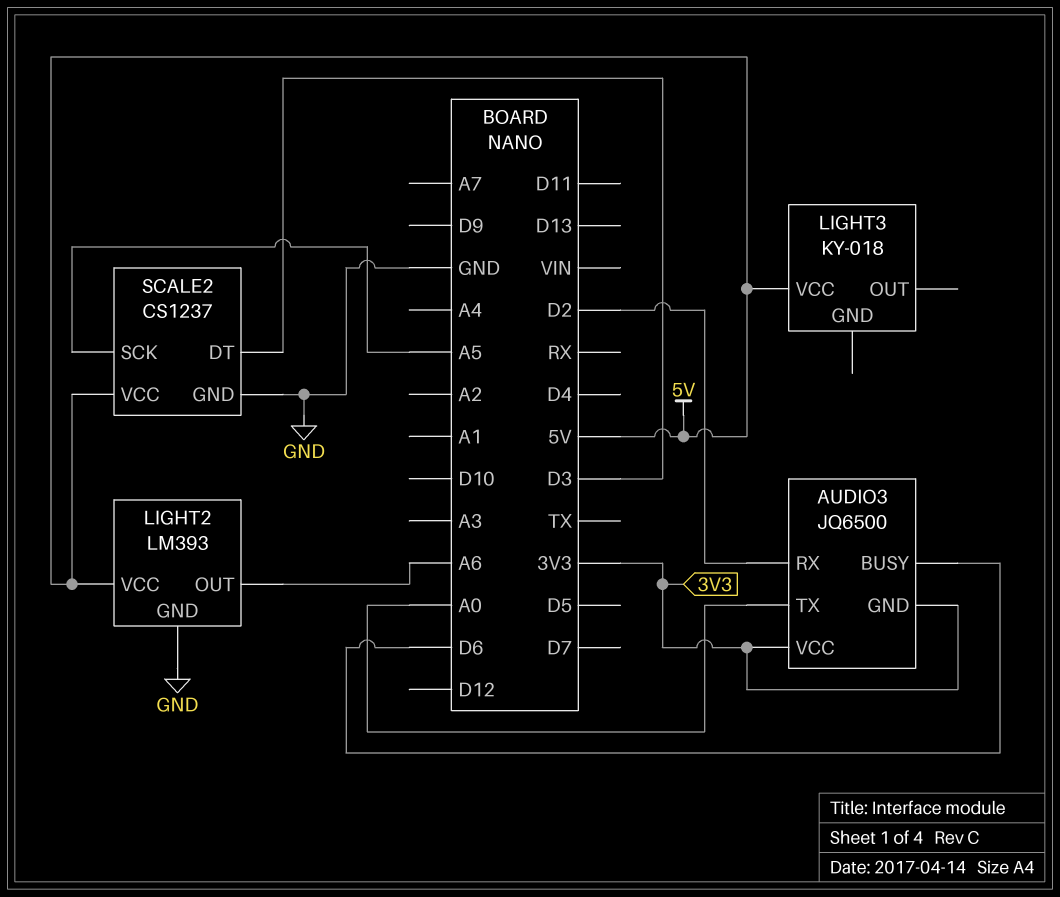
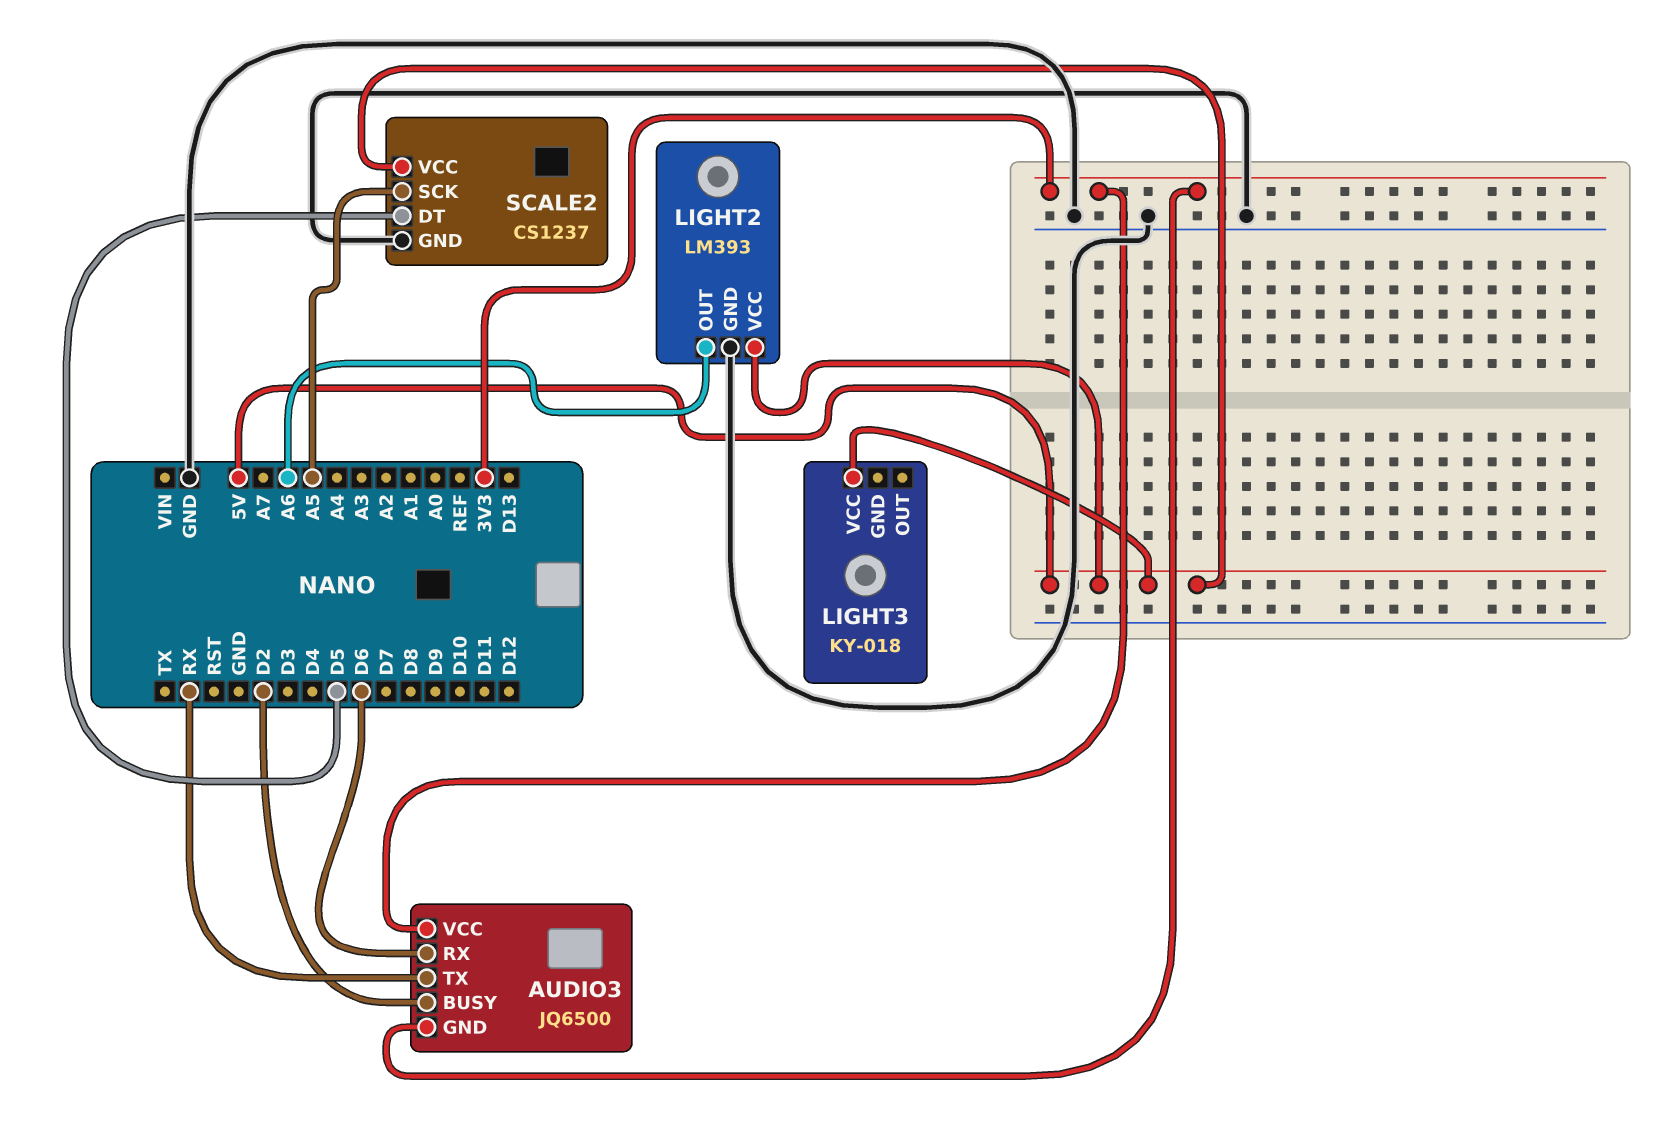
AUDIO3 pin BUSY: D6 -> D2
AUDIO3 pin RX: D2 -> D6
AUDIO3 pin TX: A0 -> RX
SCALE2 pin DT: D3 -> D5

